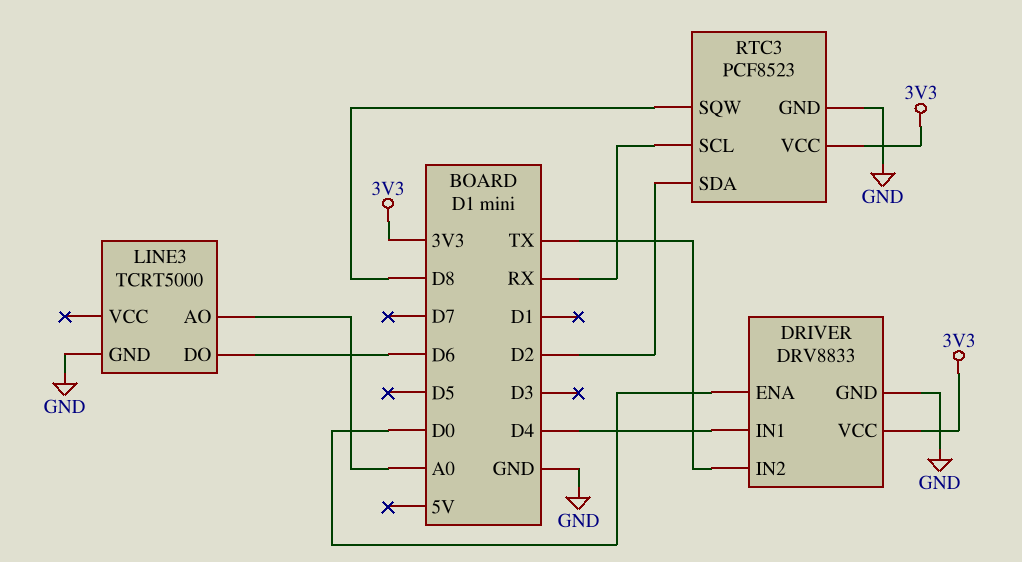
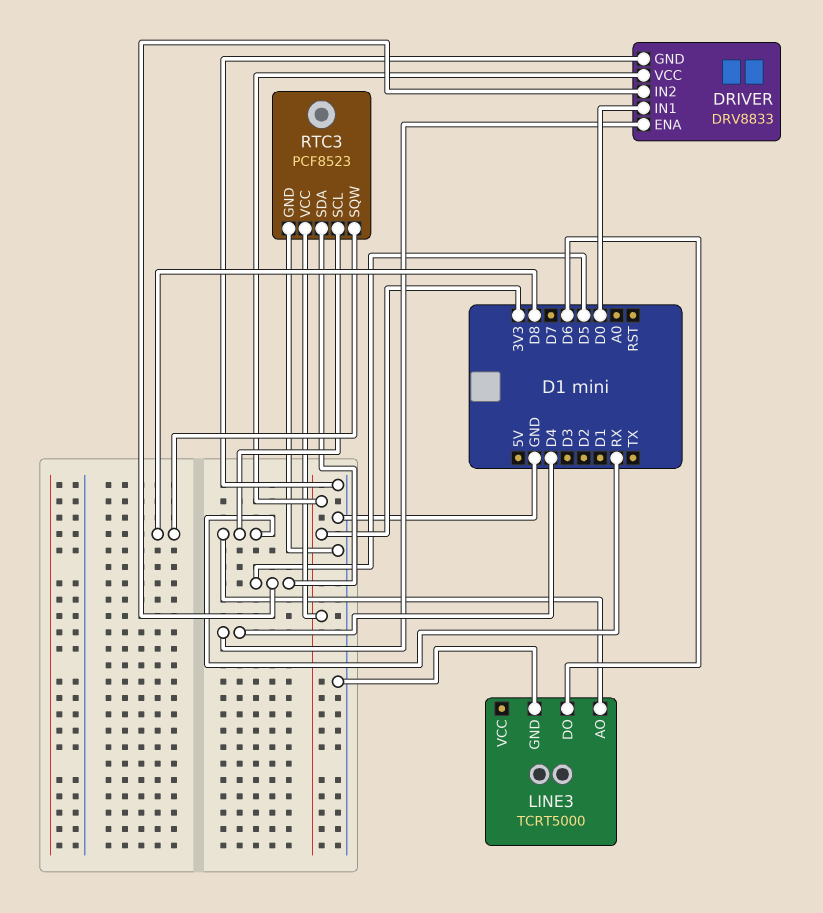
DRIVER pin ENA: D0 -> D4
DRIVER pin IN1: D4 -> D0
DRIVER pin IN2: TX -> D5
LINE3 pin AO: A0 -> RX
RTC3 pin SDA: D2 -> D5

